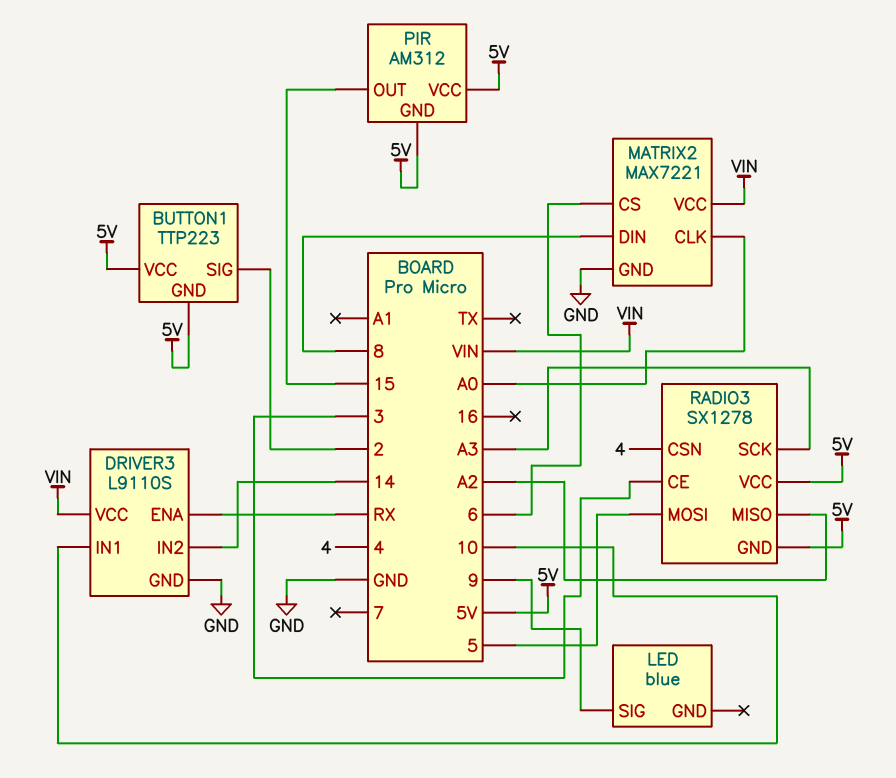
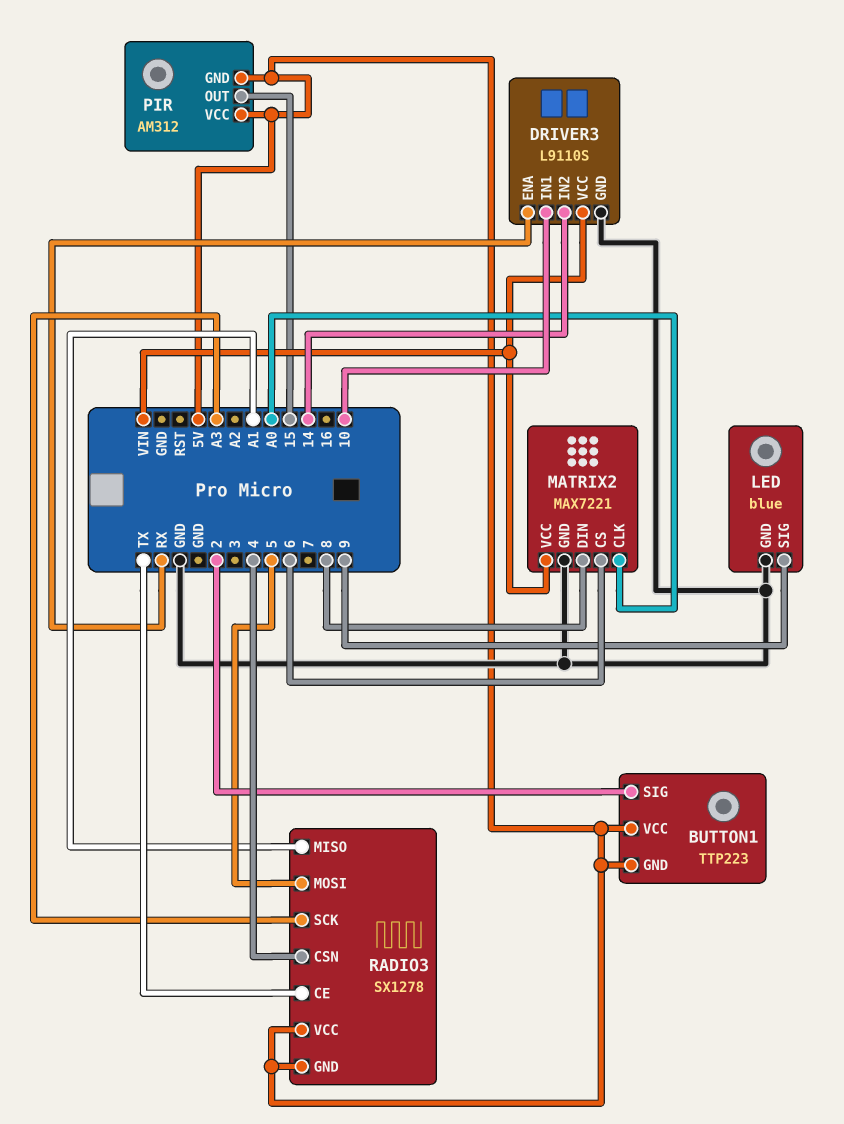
LED pin GND: none -> GND
RADIO3 pin CE: 3 -> TX
RADIO3 pin MISO: A2 -> A1

